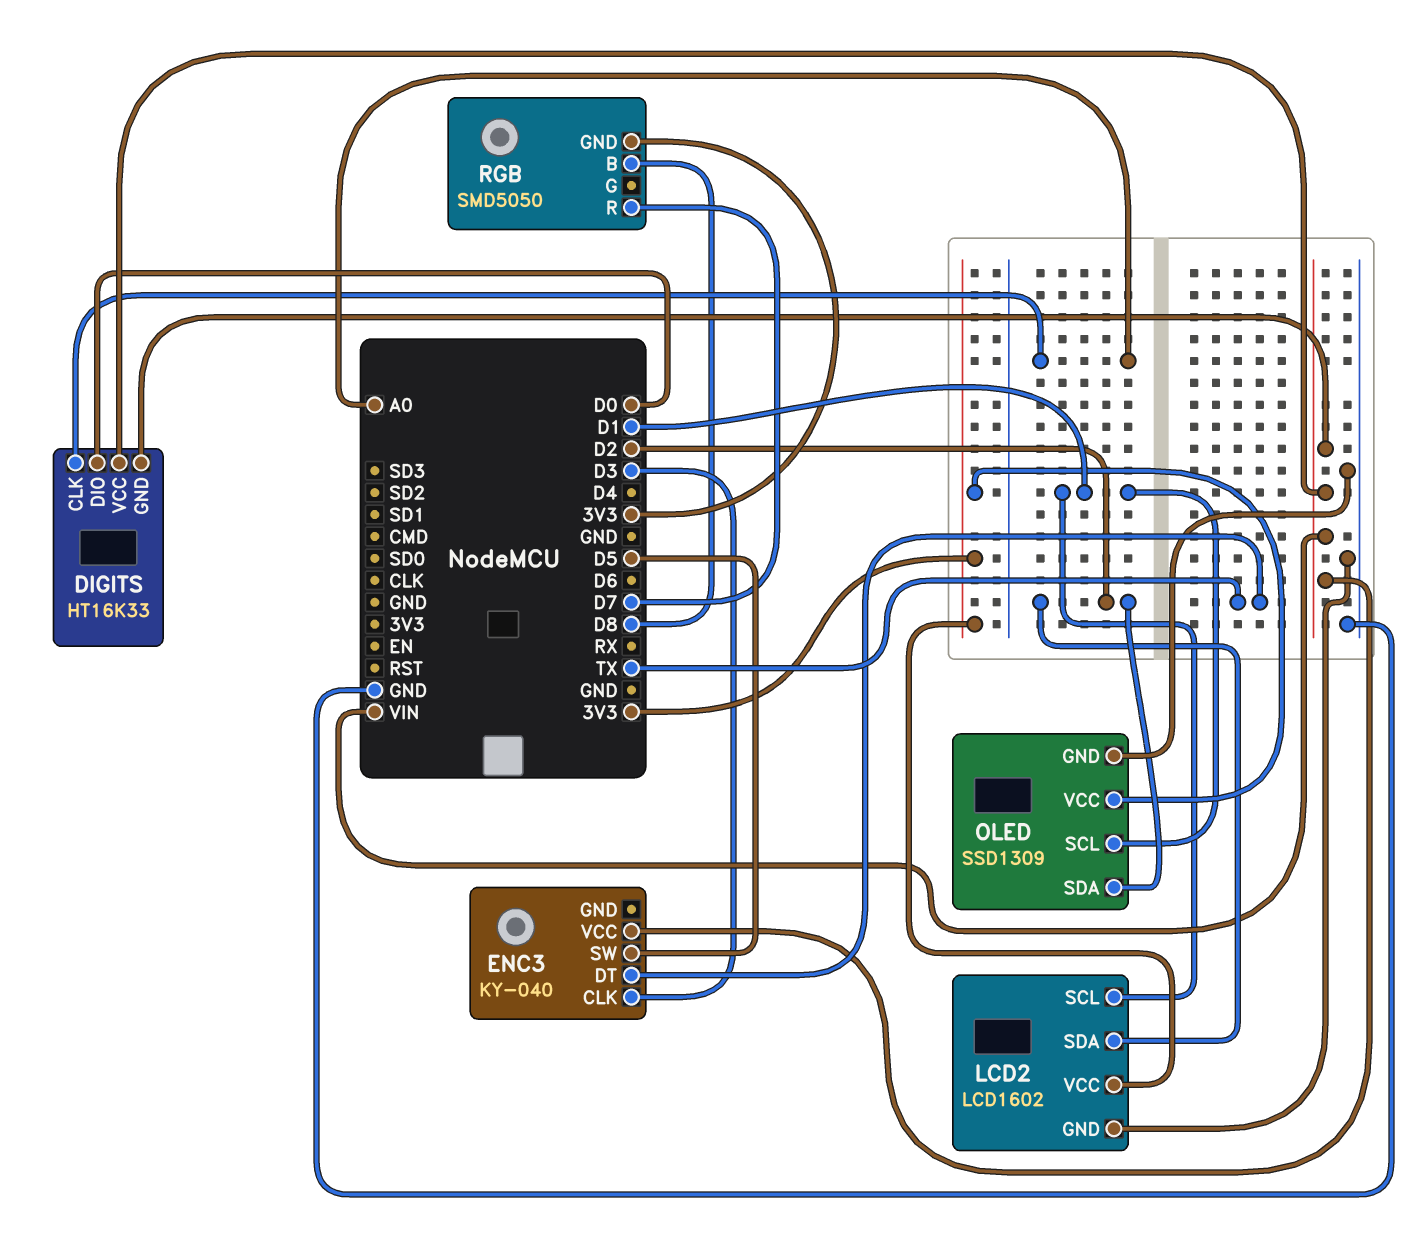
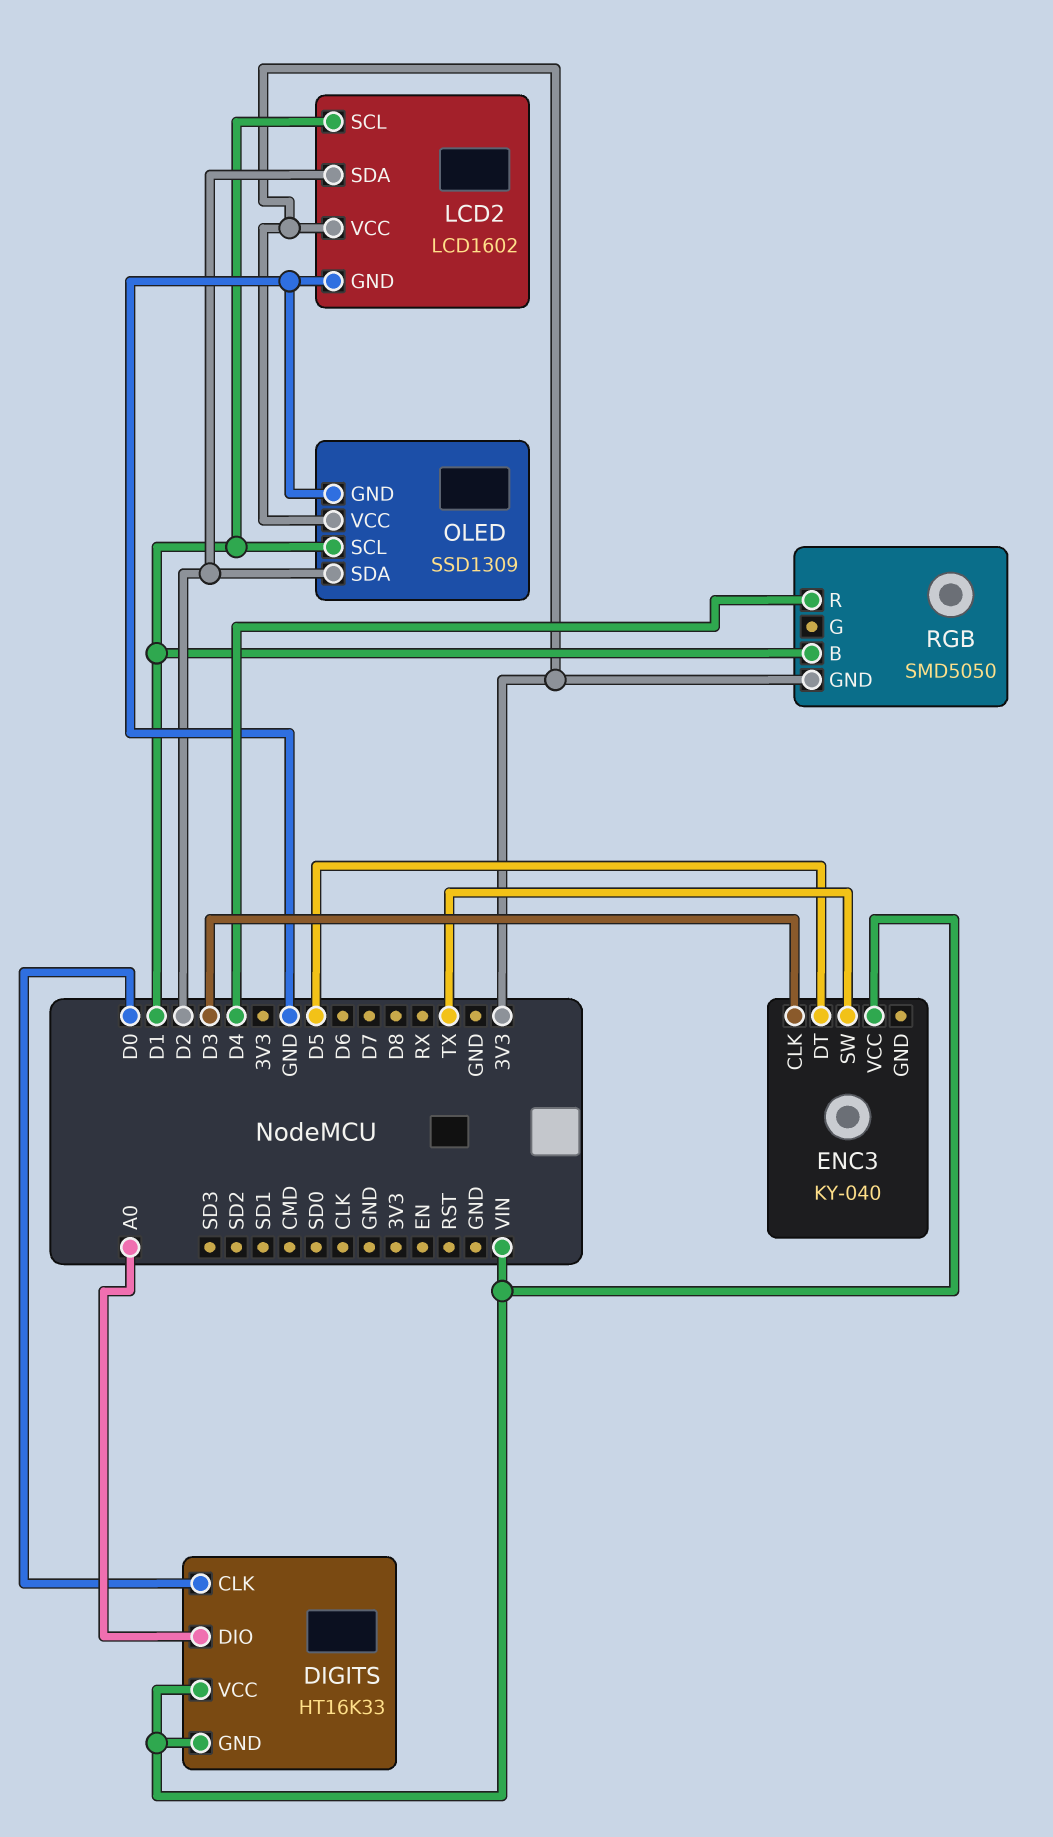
DIGITS pin CLK: A0 -> D0
DIGITS pin DIO: D0 -> A0
ENC3 pin DT: TX -> D5
ENC3 pin SW: D5 -> TX
RGB pin B: D8 -> D1
RGB pin R: D7 -> D4

